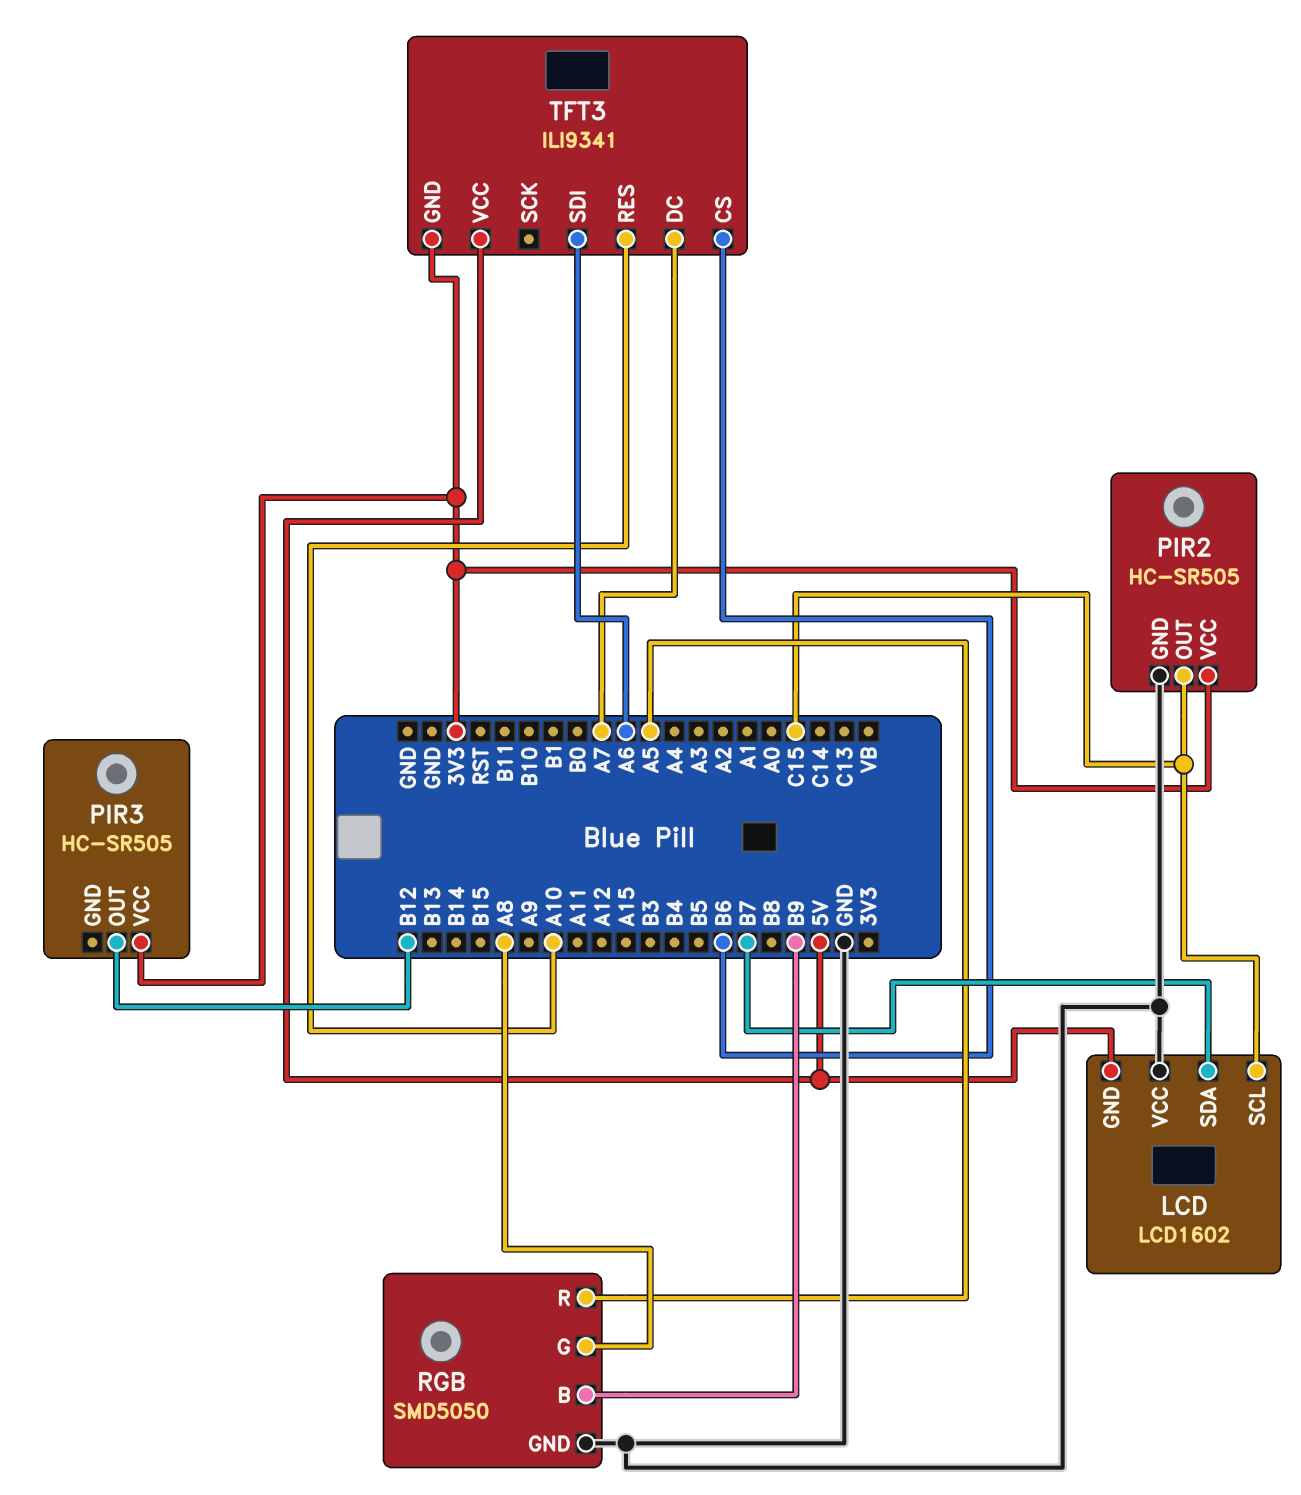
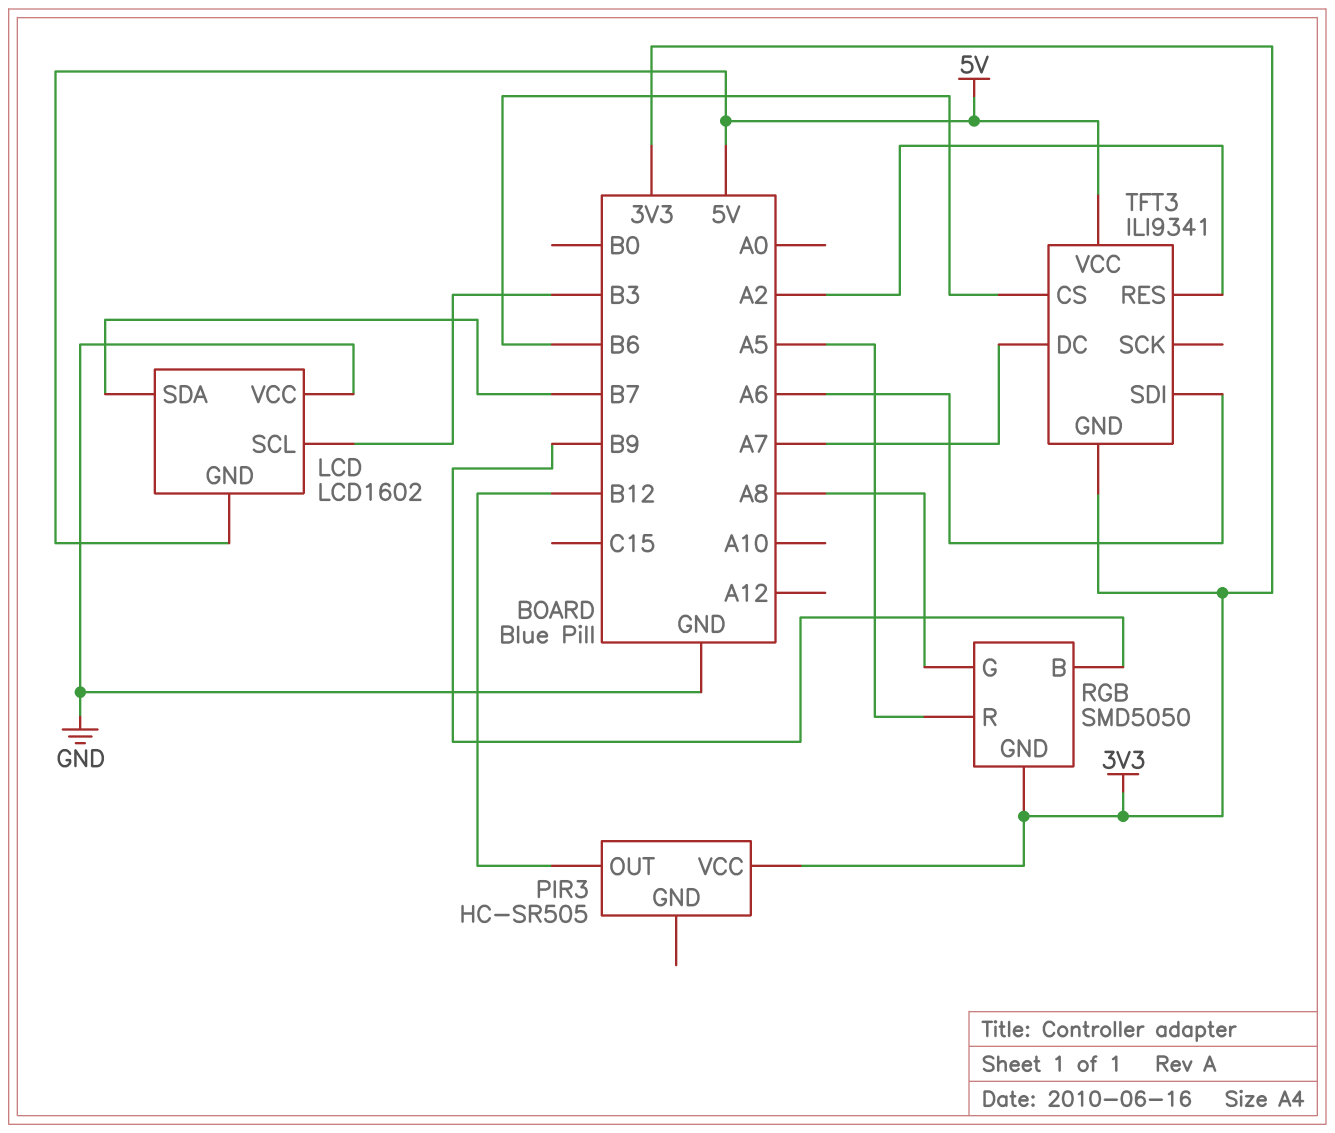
LCD pin SCL: C15 -> B3
PIR2: HC-SR505 -> none
PIR2 pin GND: GND -> none
PIR2 pin OUT: C15 -> none
PIR2 pin VCC: 3V3 -> none
RGB pin GND: GND -> 3V3
TFT3 pin RES: A10 -> A2

